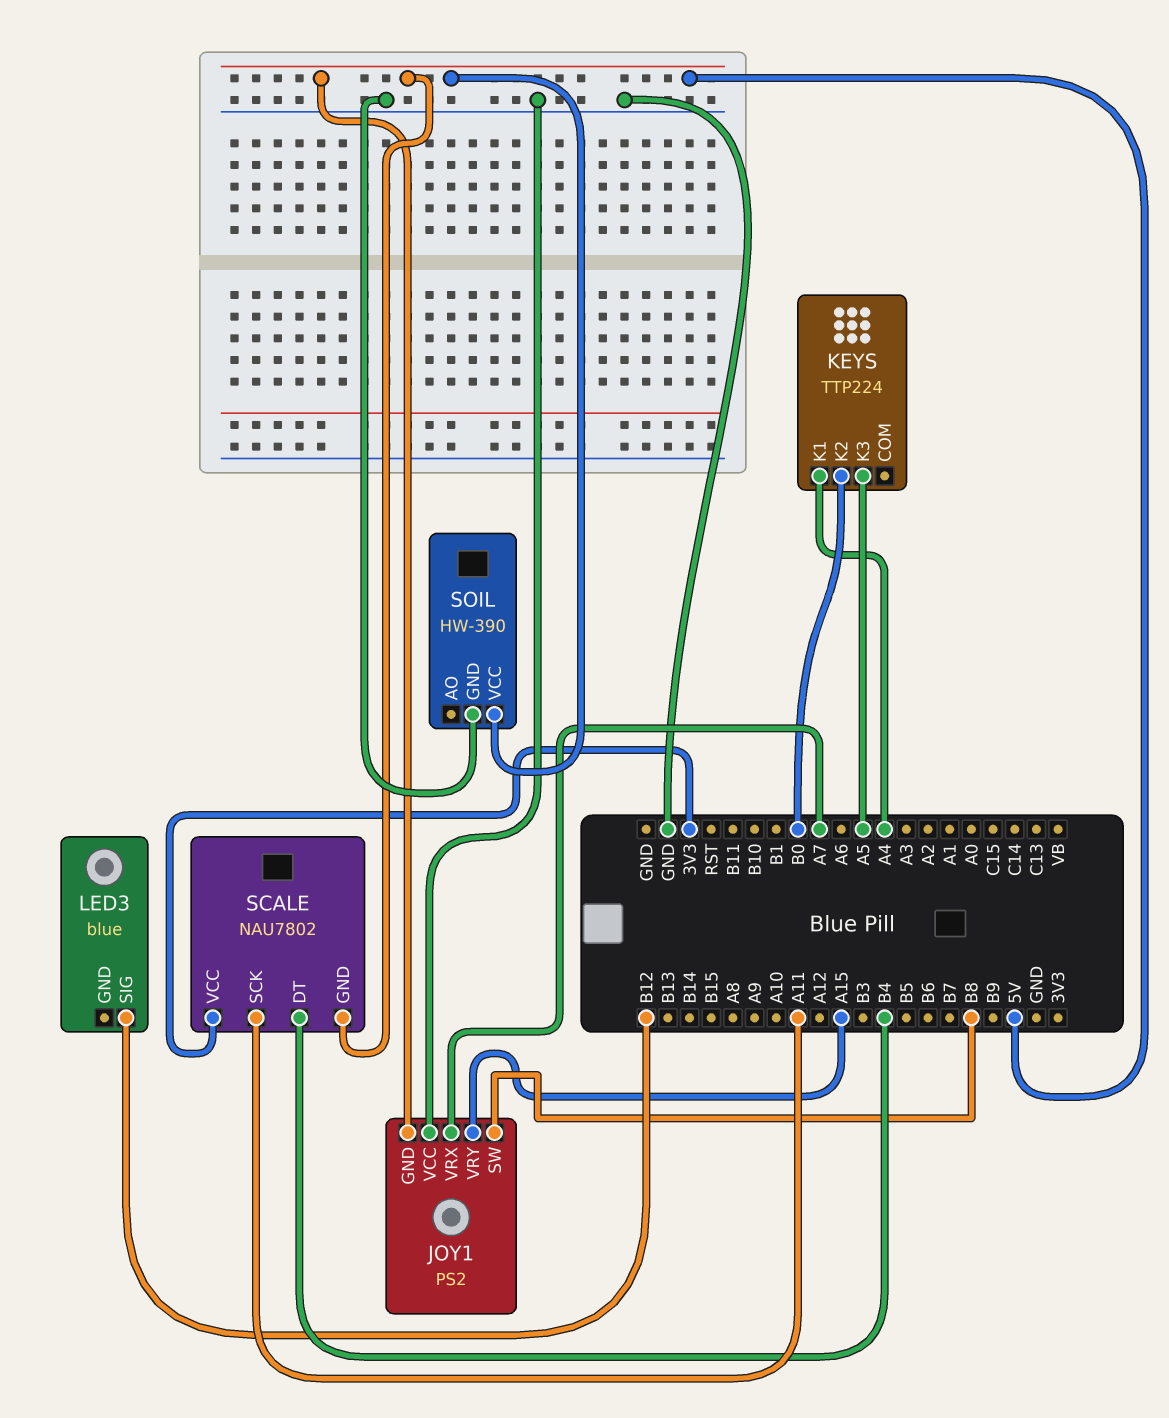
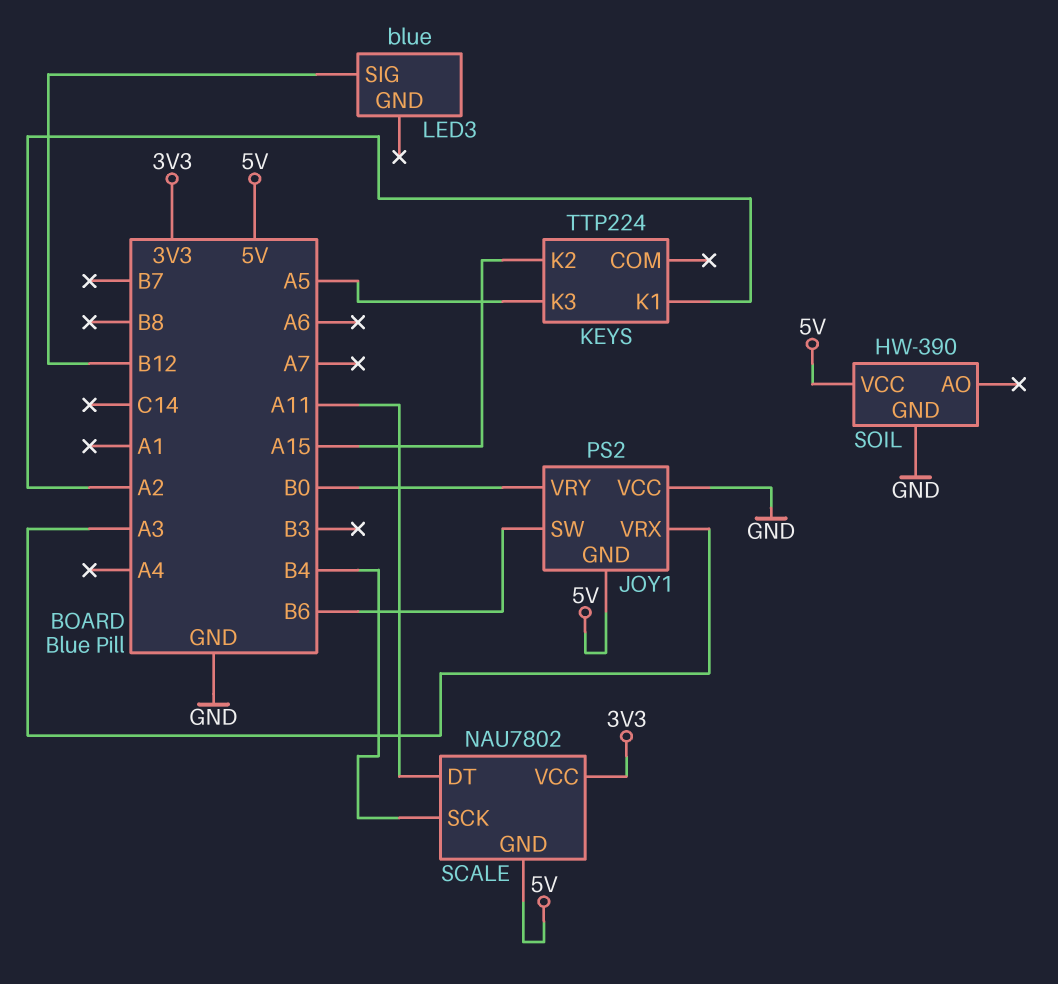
JOY1 pin SW: B8 -> B6
JOY1 pin VRX: A7 -> A3
JOY1 pin VRY: A15 -> B0
KEYS pin K1: A4 -> A2
KEYS pin K2: B0 -> A15
SCALE pin DT: B4 -> A11
SCALE pin SCK: A11 -> B4

